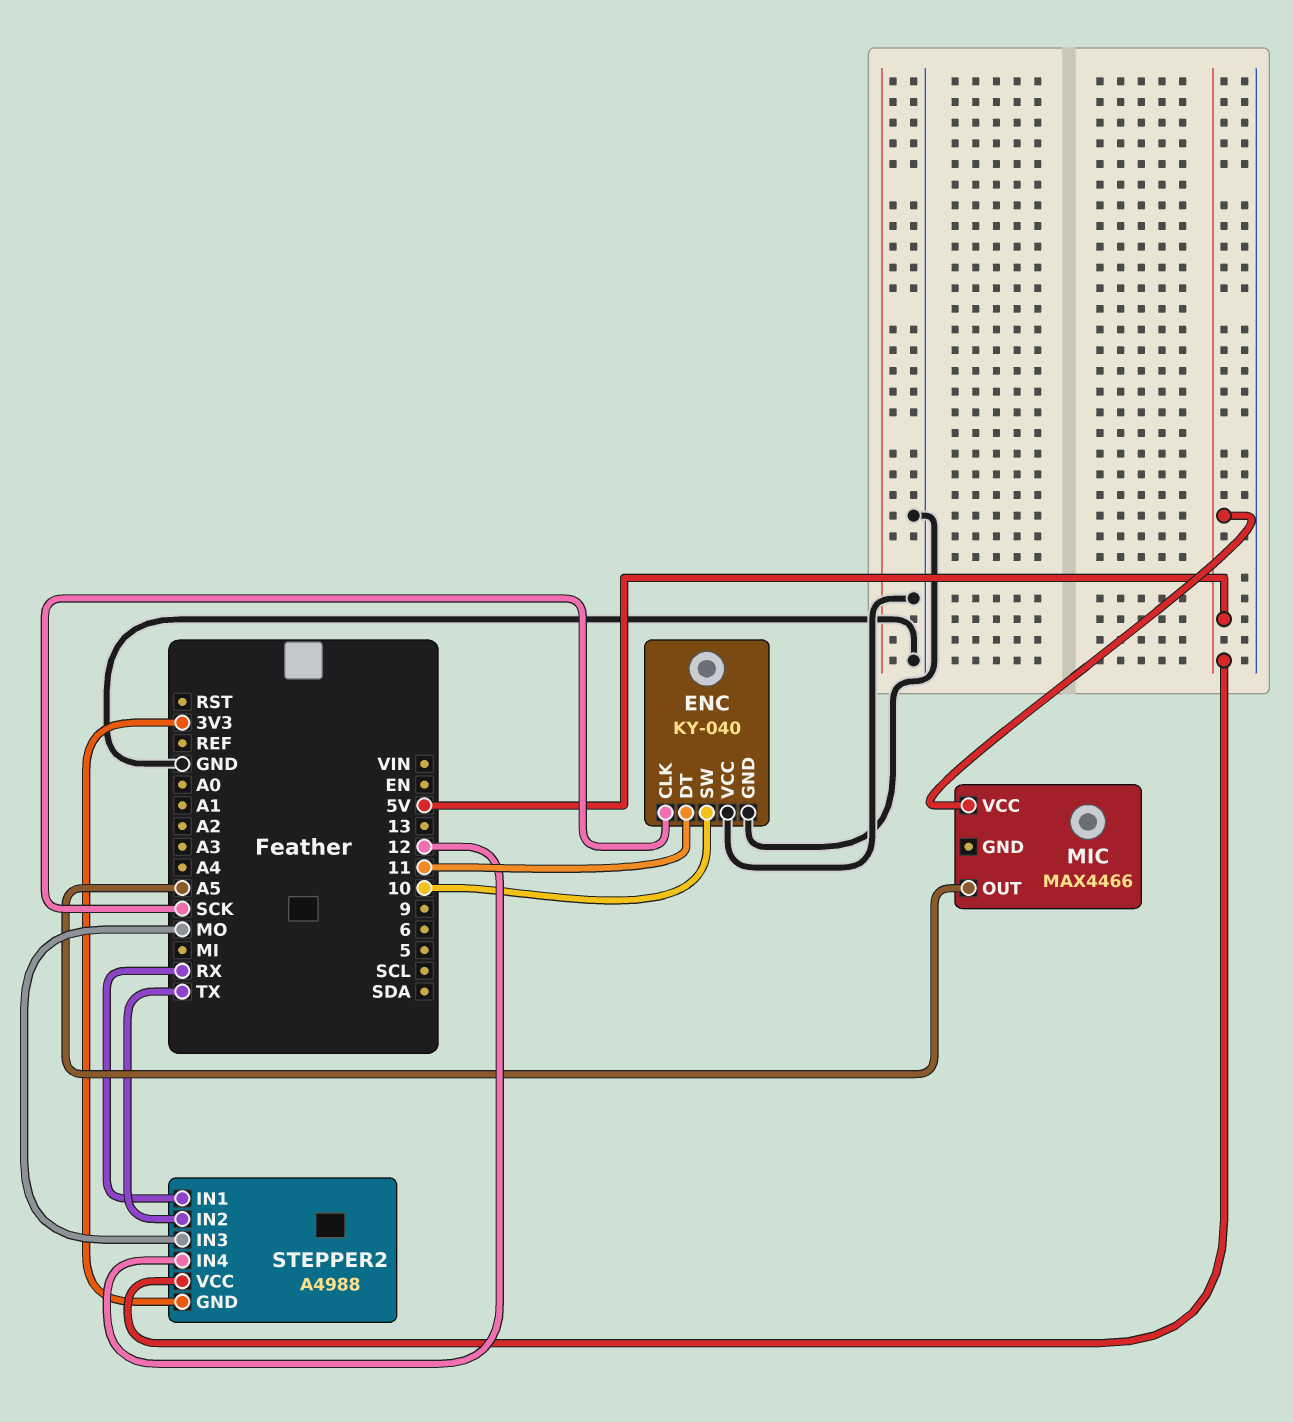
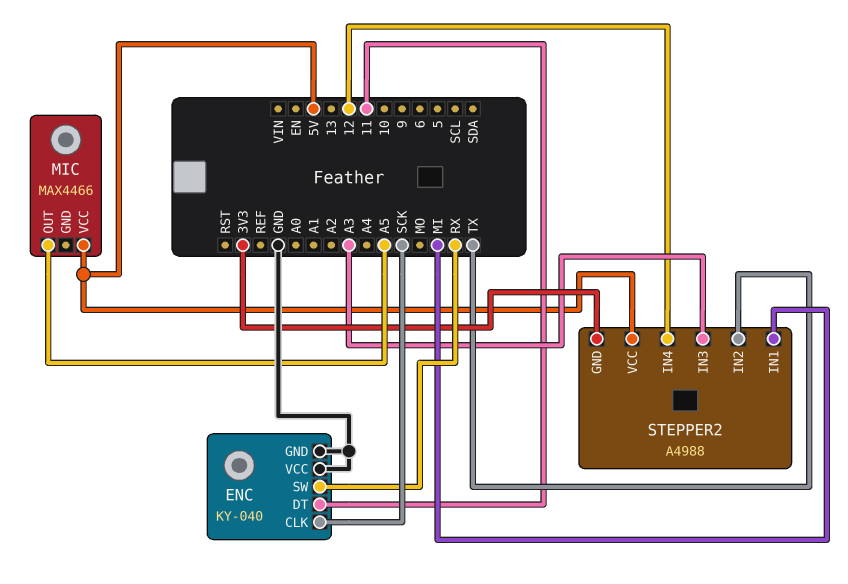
ENC pin SW: 10 -> RX
STEPPER2 pin IN1: RX -> MI
STEPPER2 pin IN3: MO -> A3

